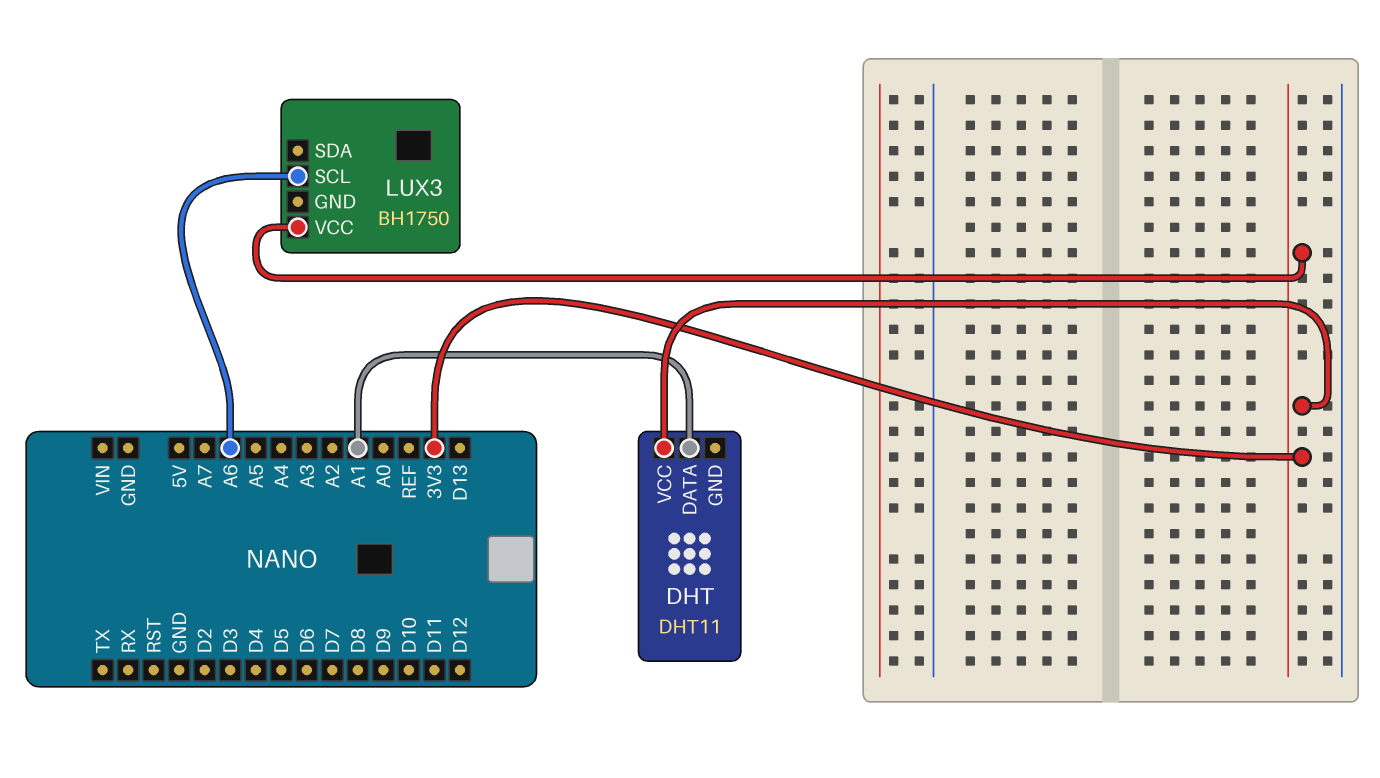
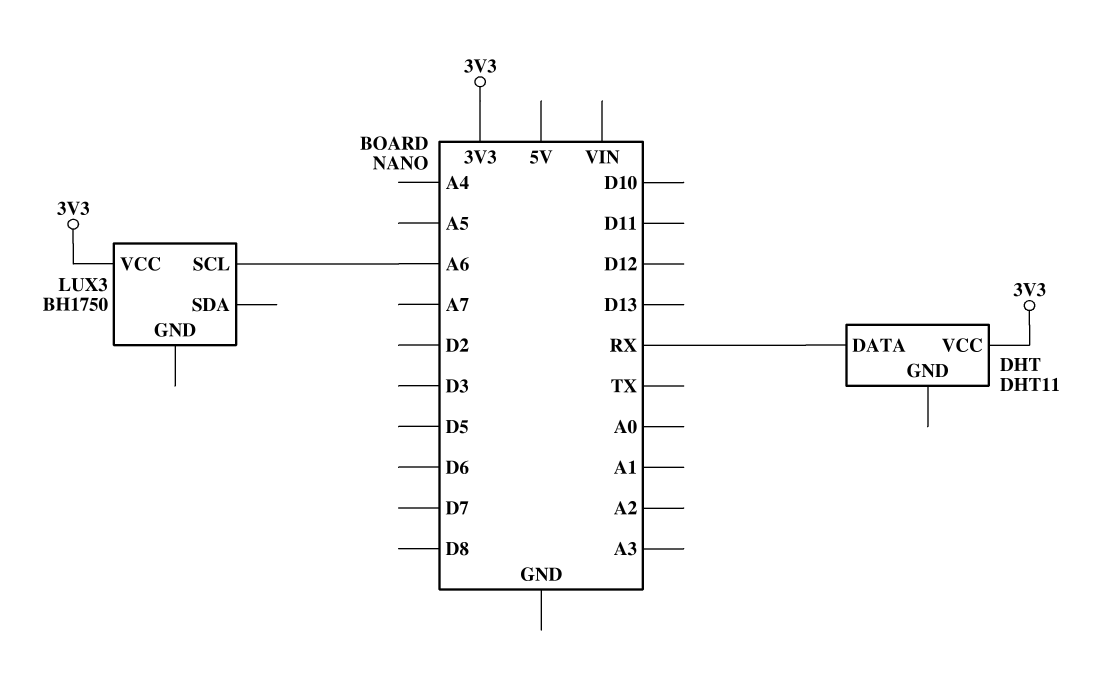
DHT pin DATA: A1 -> RX

